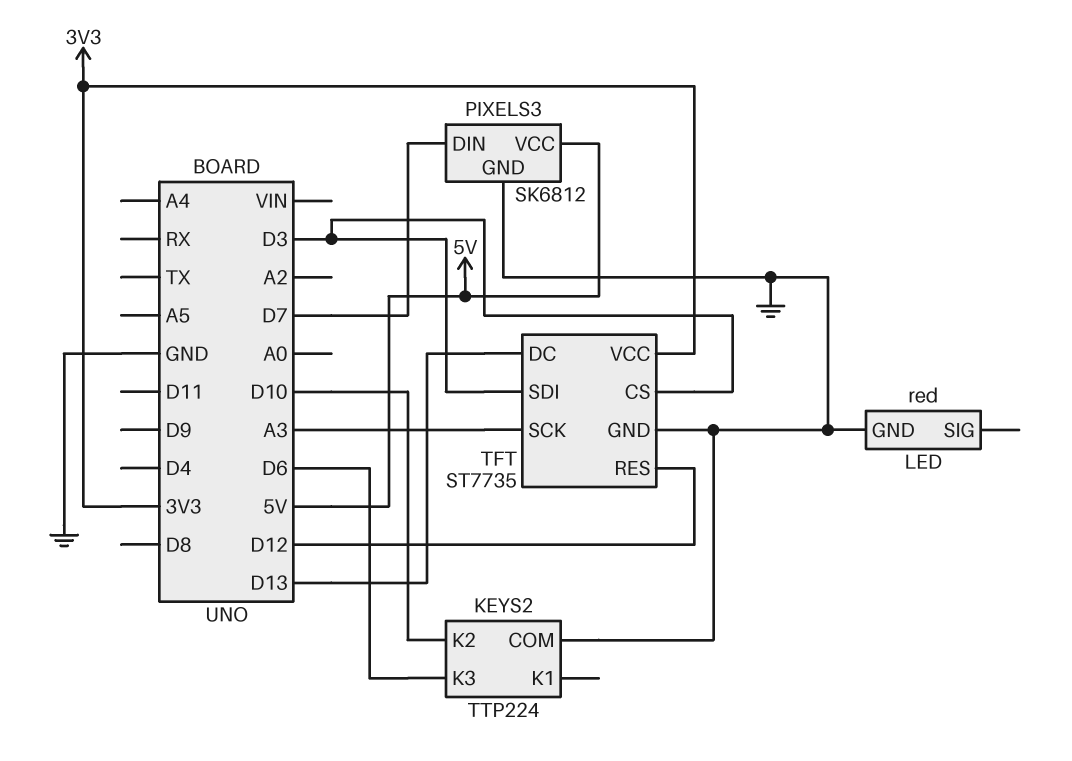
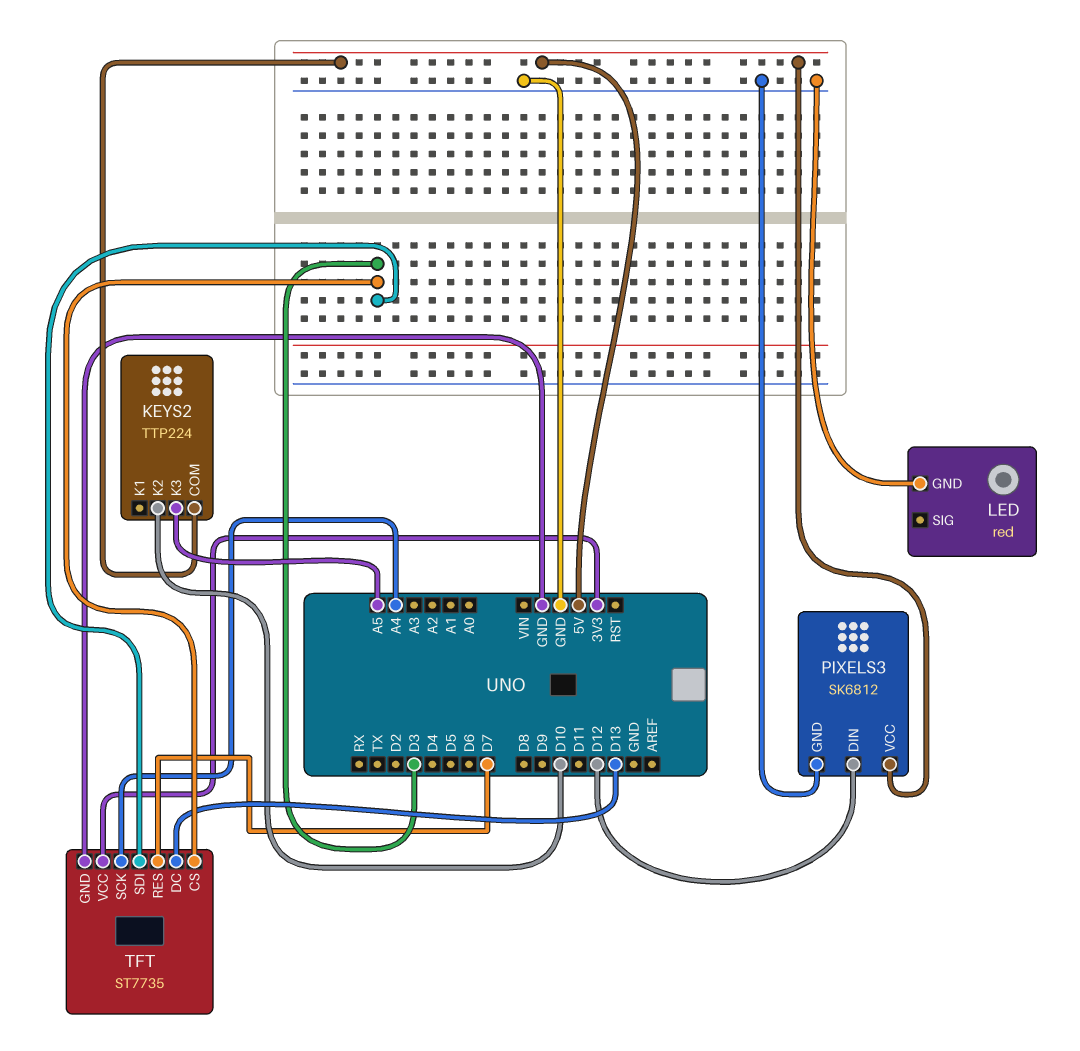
KEYS2 pin COM: GND -> 5V
KEYS2 pin K3: D6 -> A5
PIXELS3 pin DIN: D7 -> D12
TFT pin RES: D12 -> D7
TFT pin SCK: A3 -> A4

